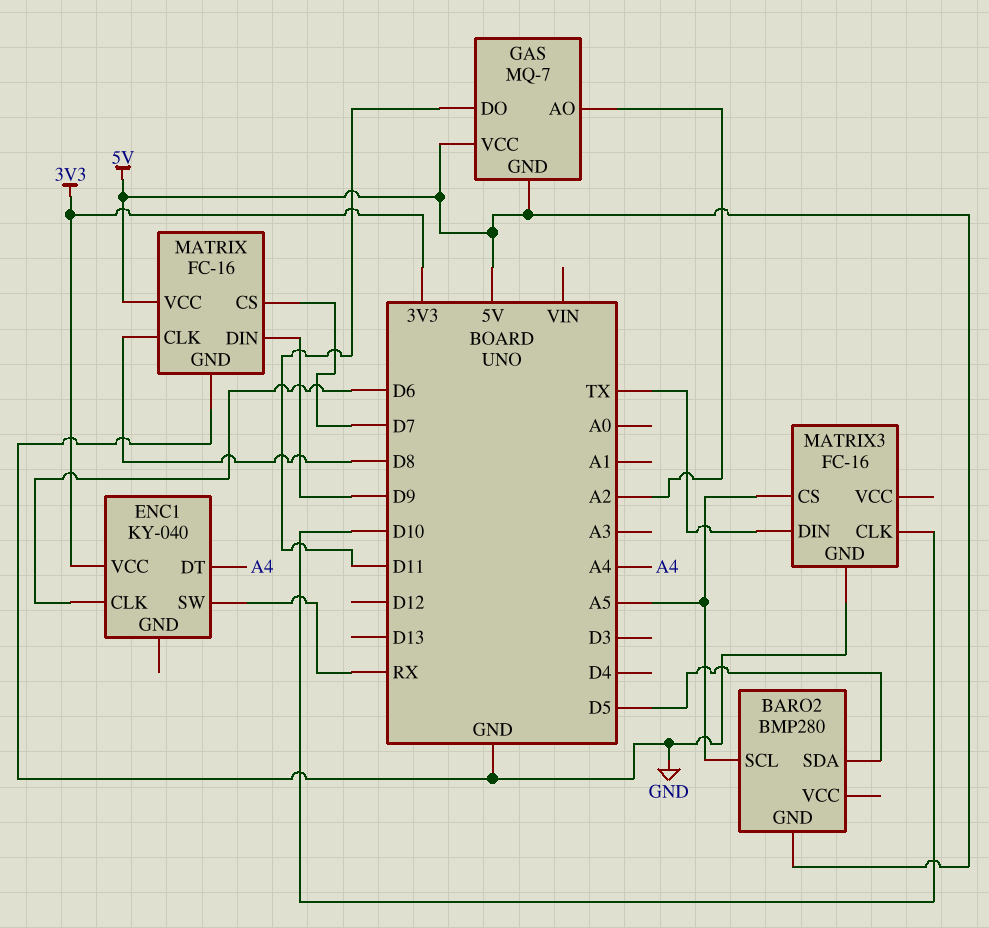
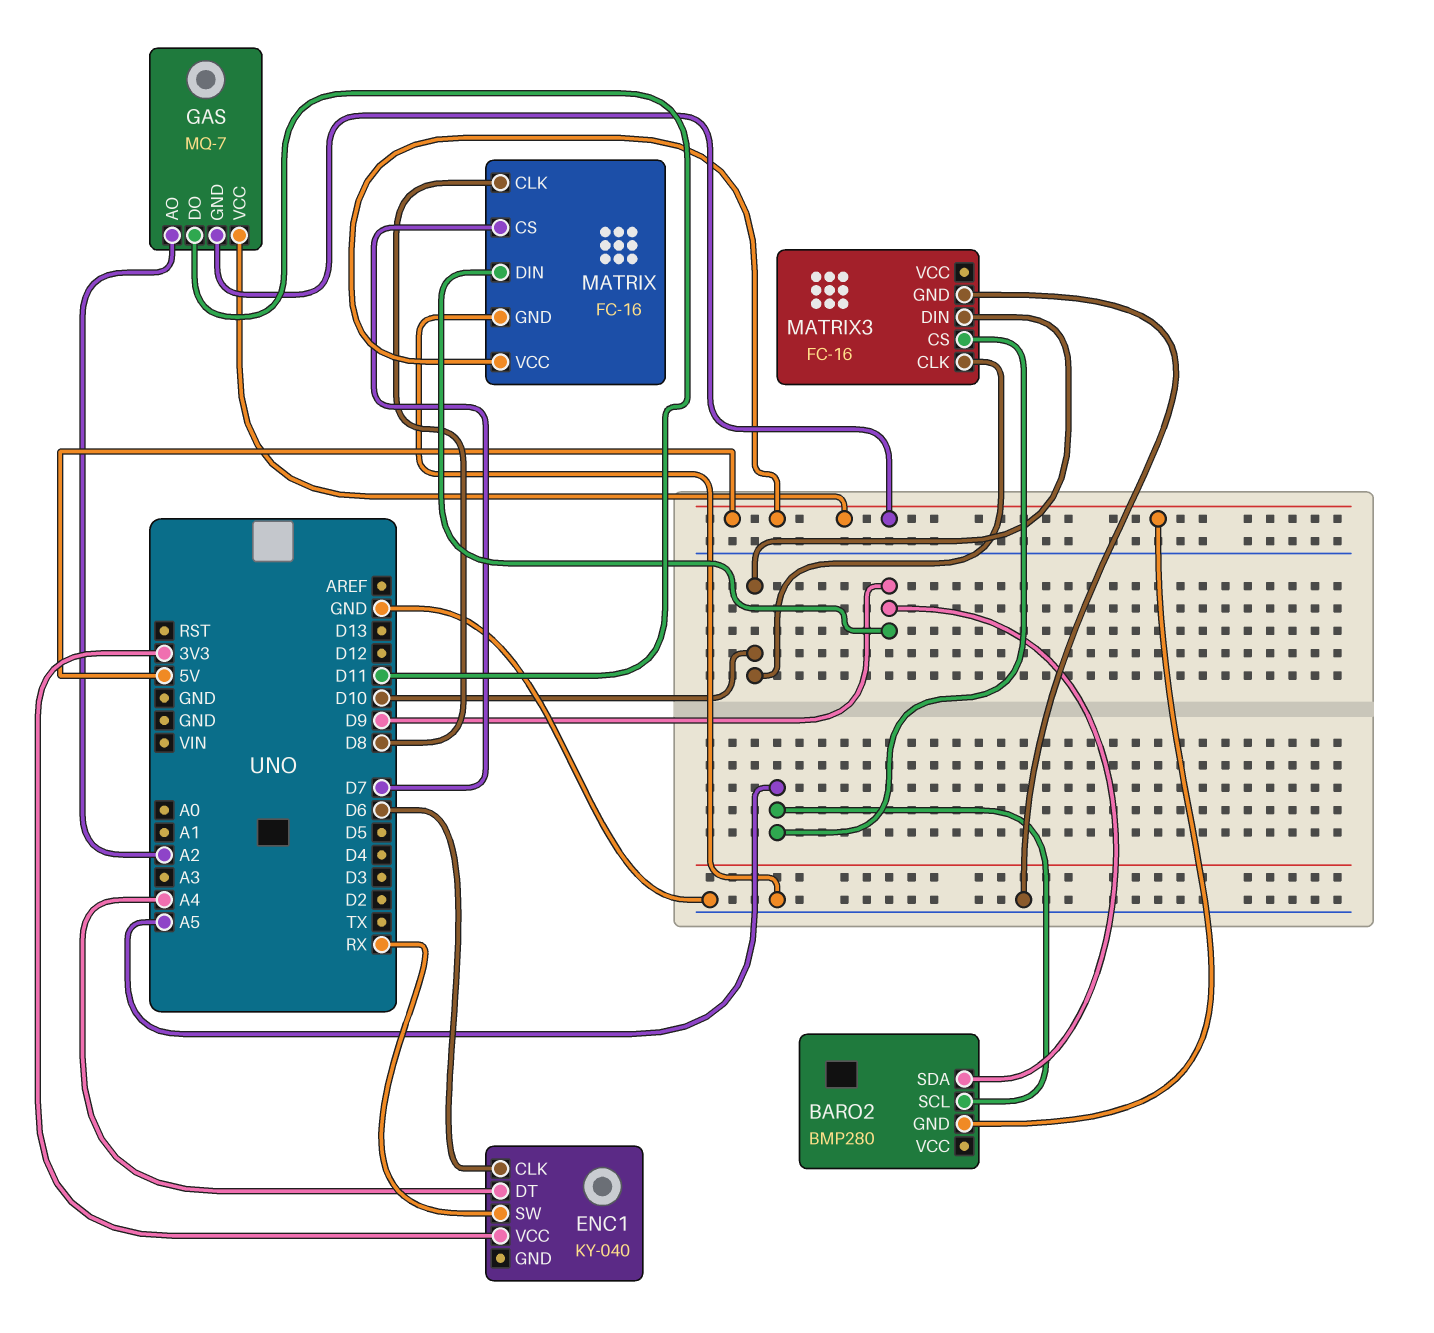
BARO2 pin SDA: D5 -> D9
MATRIX3 pin DIN: TX -> D10

